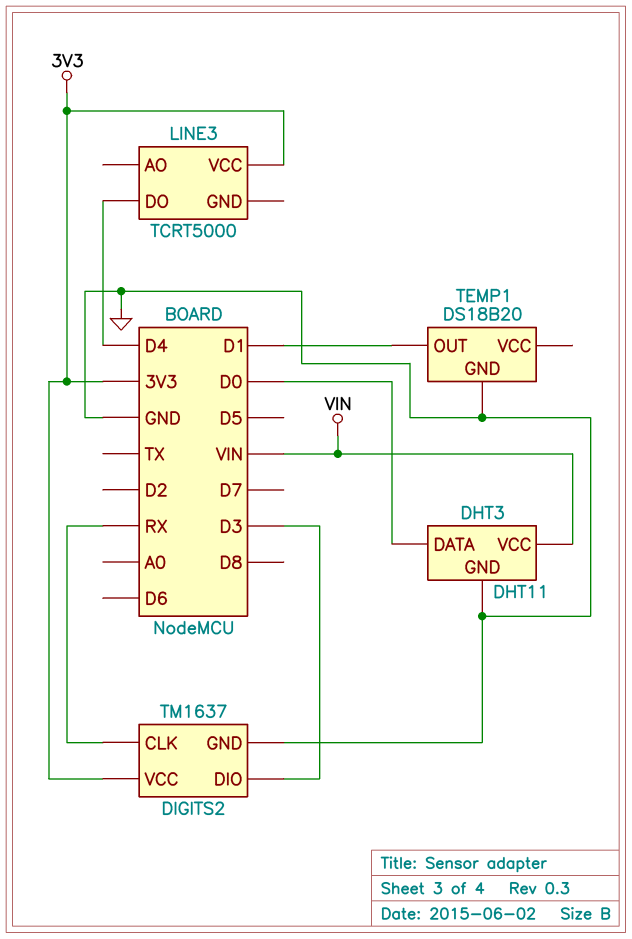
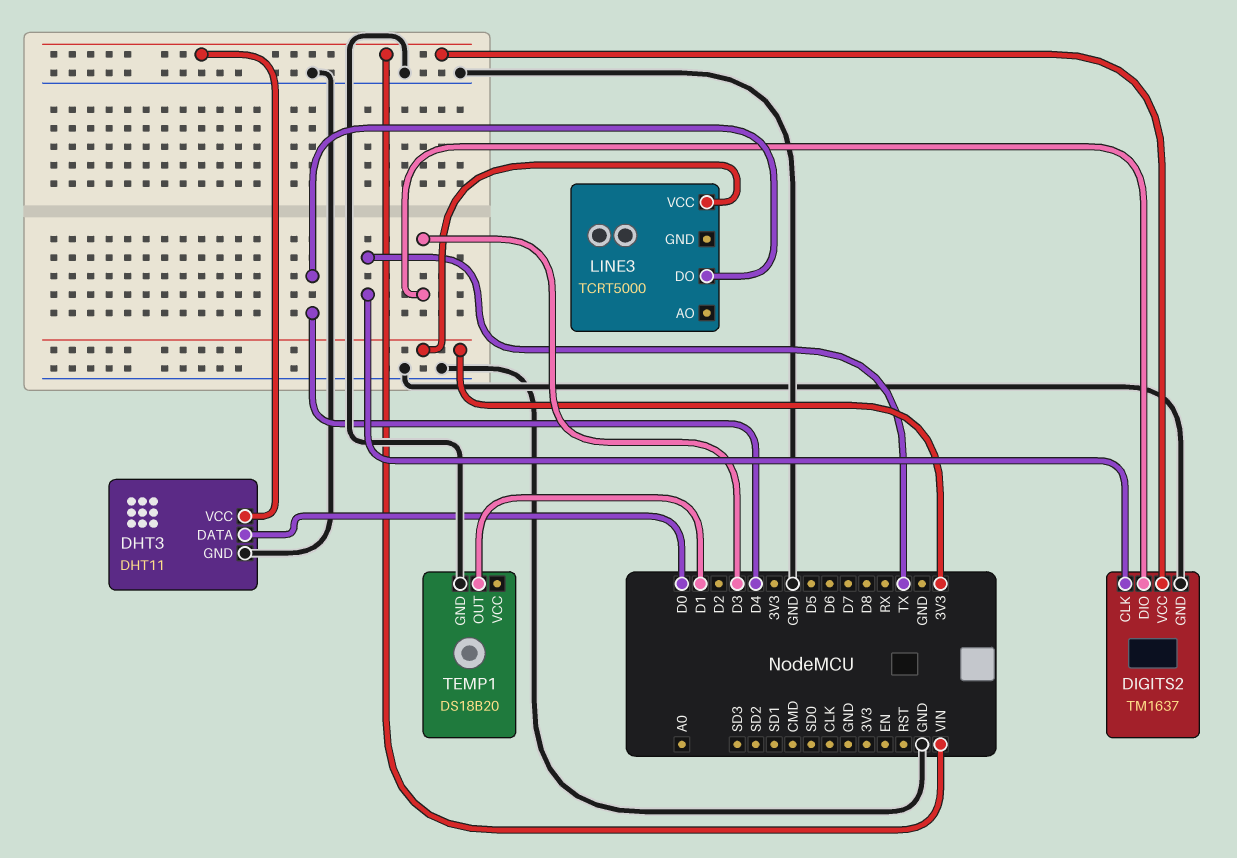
DIGITS2 pin CLK: RX -> TX
DIGITS2 pin VCC: 3V3 -> VIN

